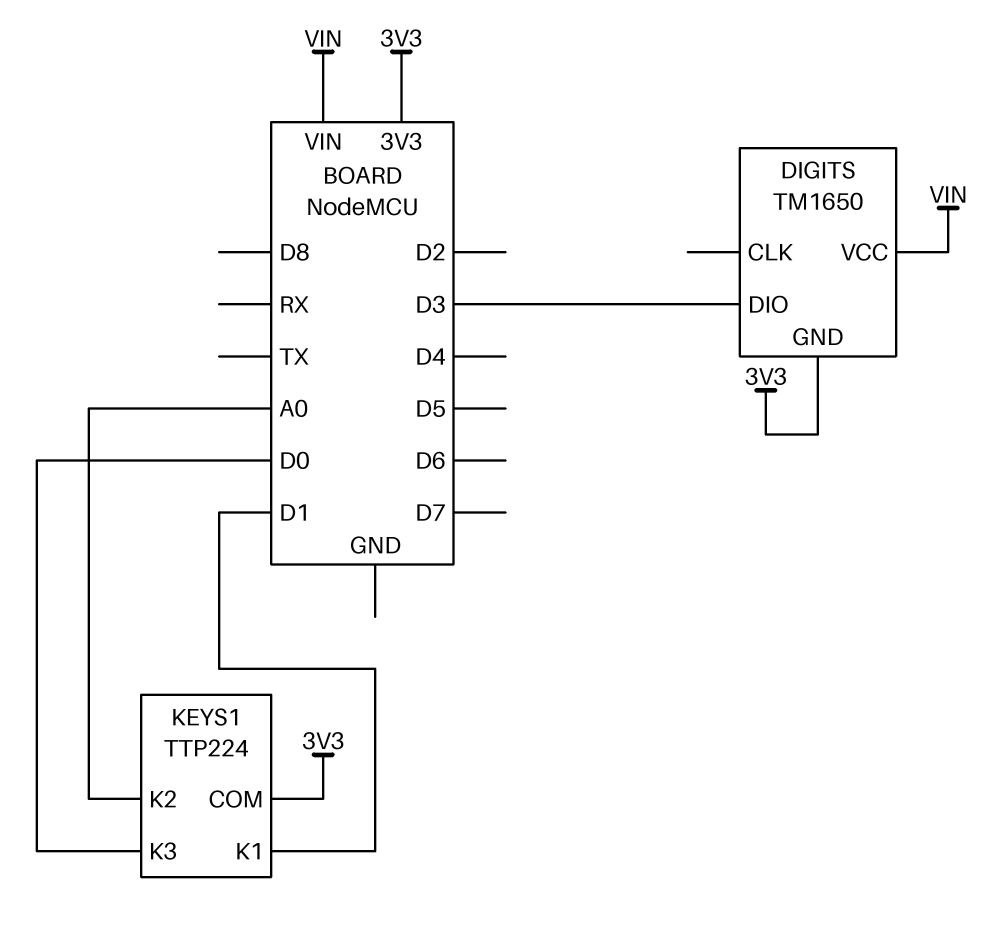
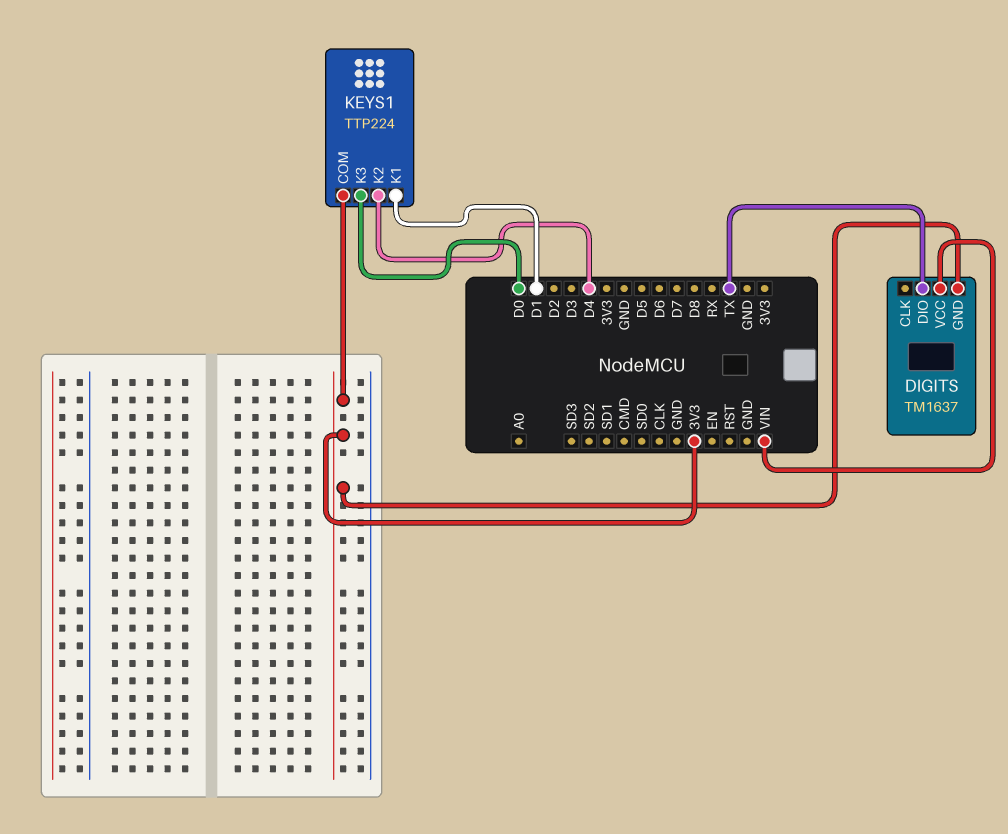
DIGITS: TM1650 -> TM1637
DIGITS pin DIO: D3 -> TX
KEYS1 pin K2: A0 -> D4

